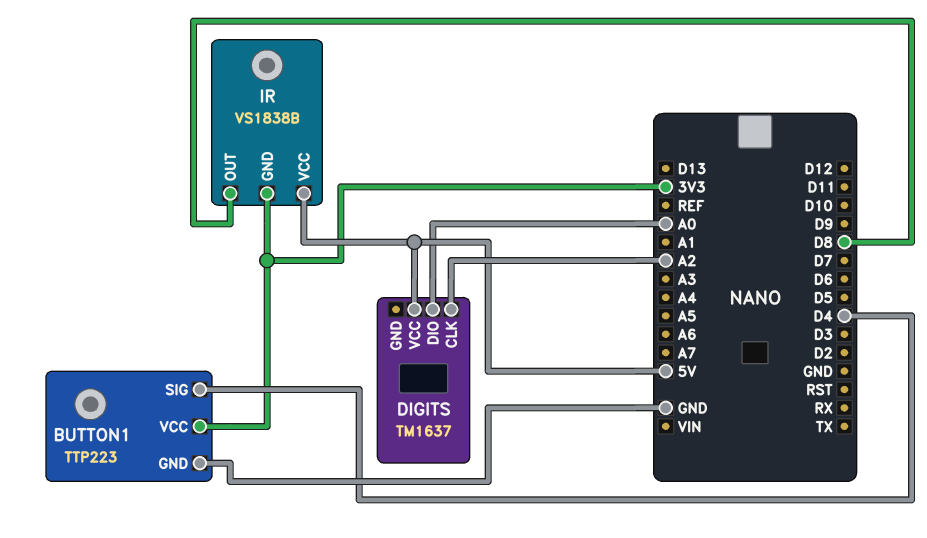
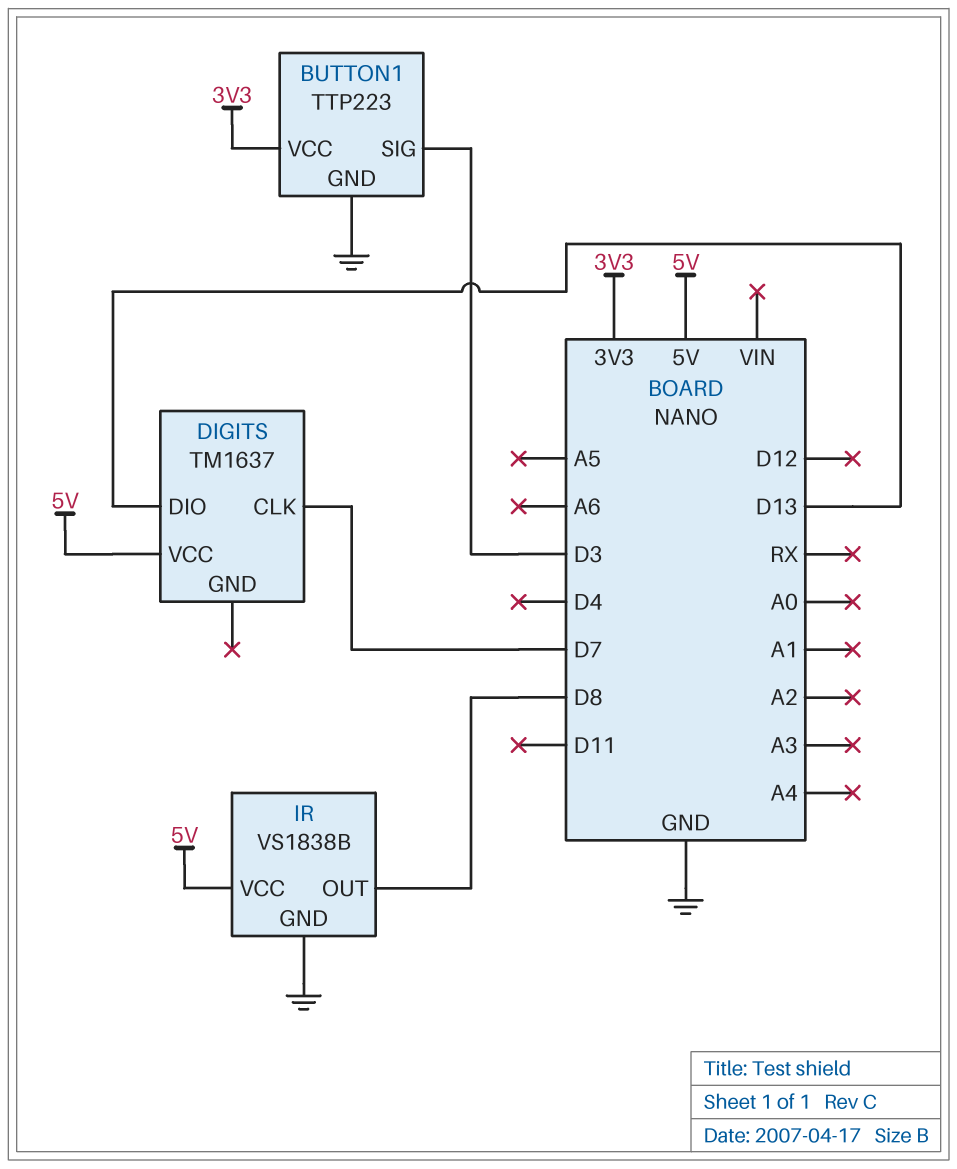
BUTTON1 pin SIG: D4 -> D3
DIGITS pin CLK: A2 -> D7
DIGITS pin DIO: A0 -> D13
IR pin GND: 3V3 -> GND

